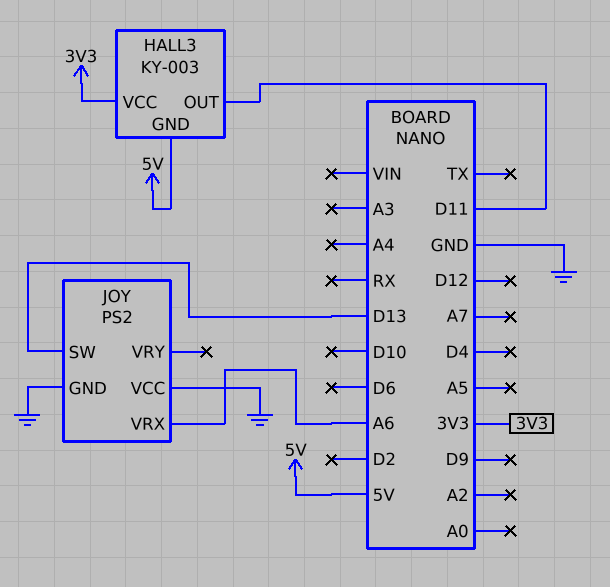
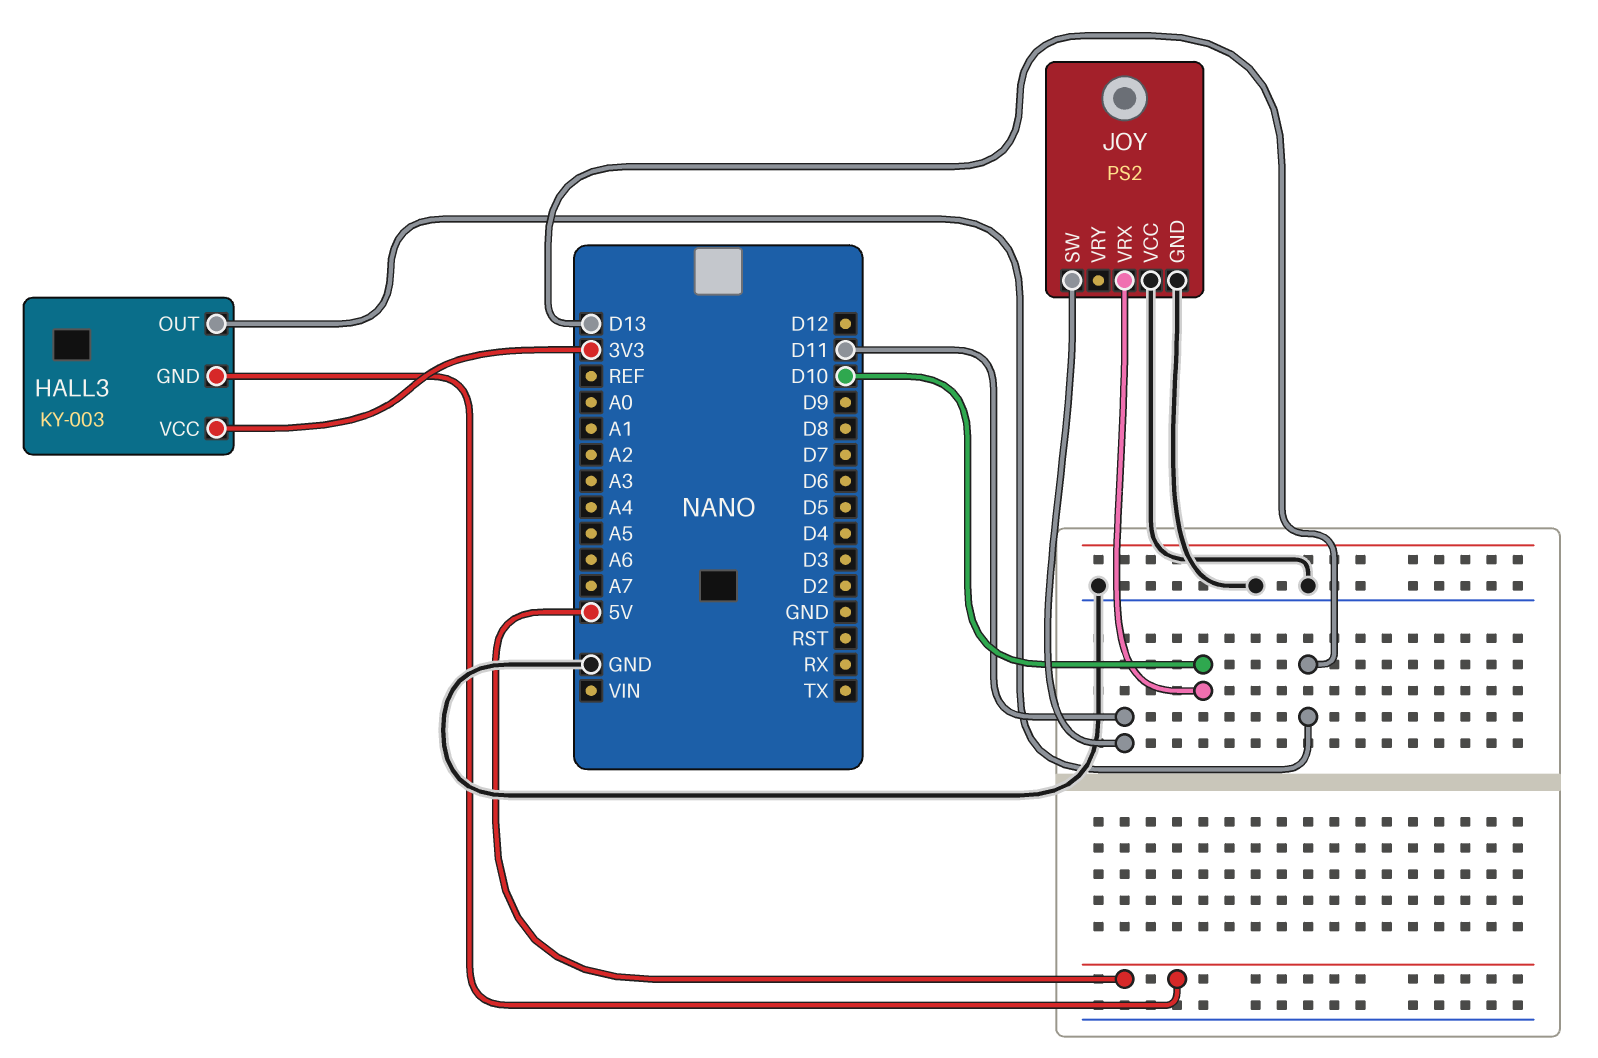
HALL3 pin OUT: D11 -> D13
JOY pin SW: D13 -> D11
JOY pin VRX: A6 -> D10

